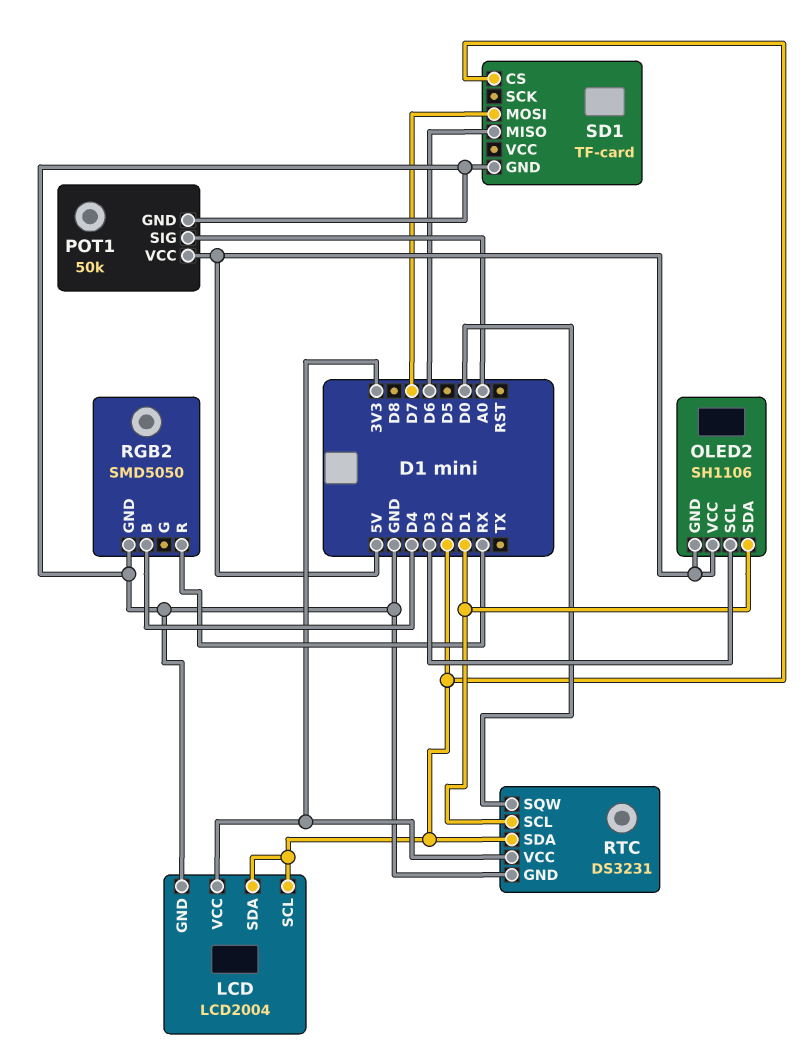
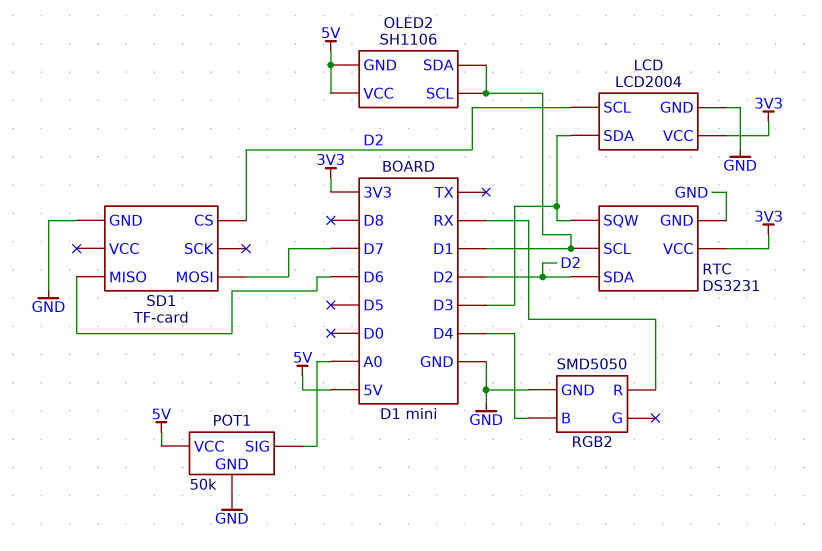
LCD pin SDA: D2 -> D3
OLED2 pin SCL: D3 -> D1
RTC pin SQW: D0 -> D3

